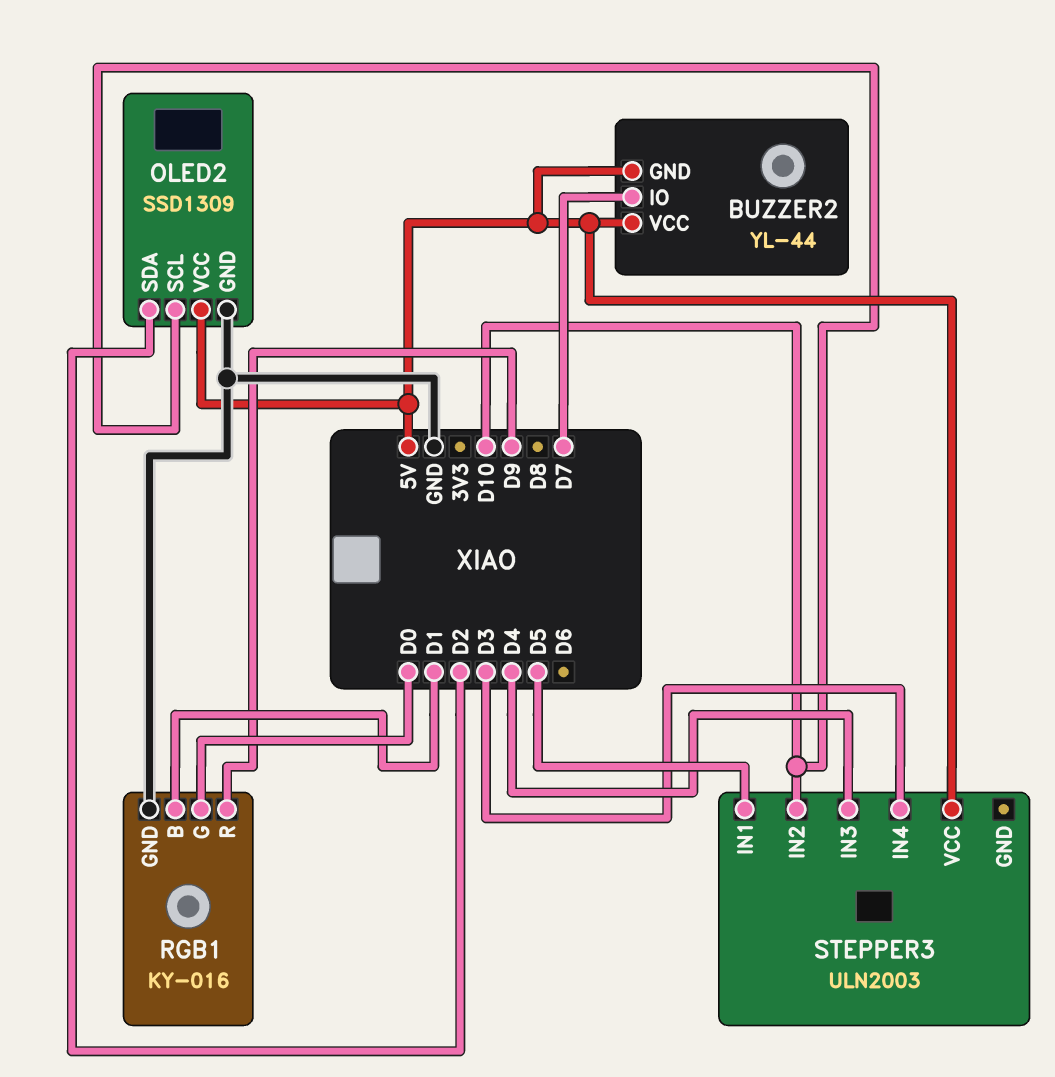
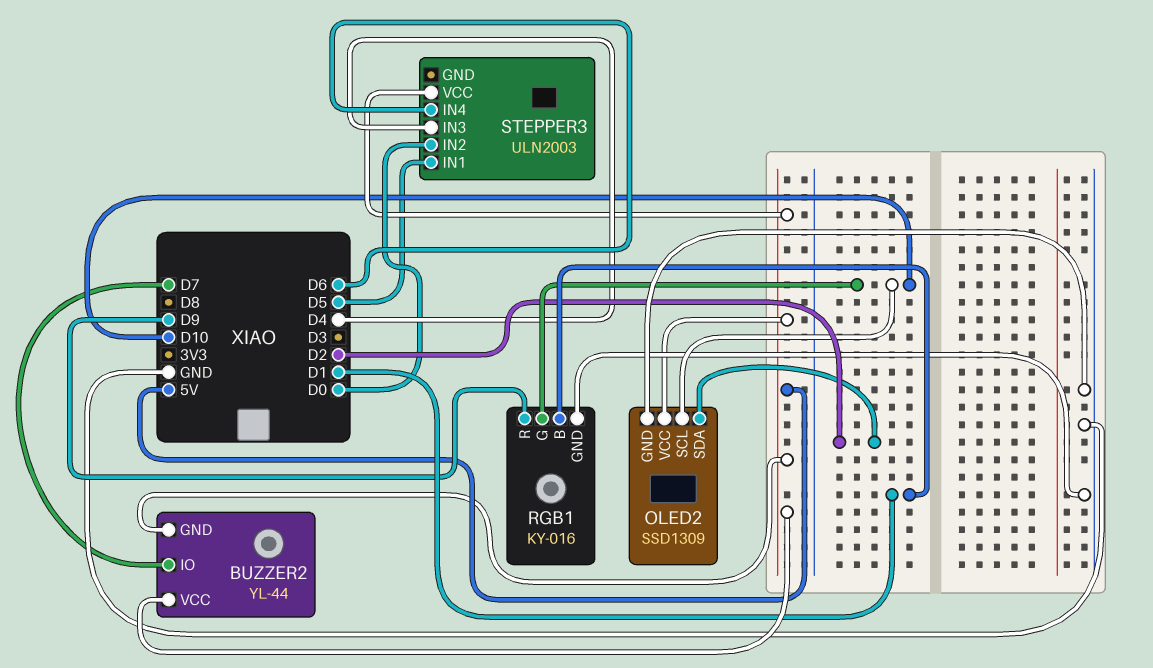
RGB1 pin G: D0 -> D10
STEPPER3 pin IN2: D10 -> D0
STEPPER3 pin IN4: D3 -> D6

